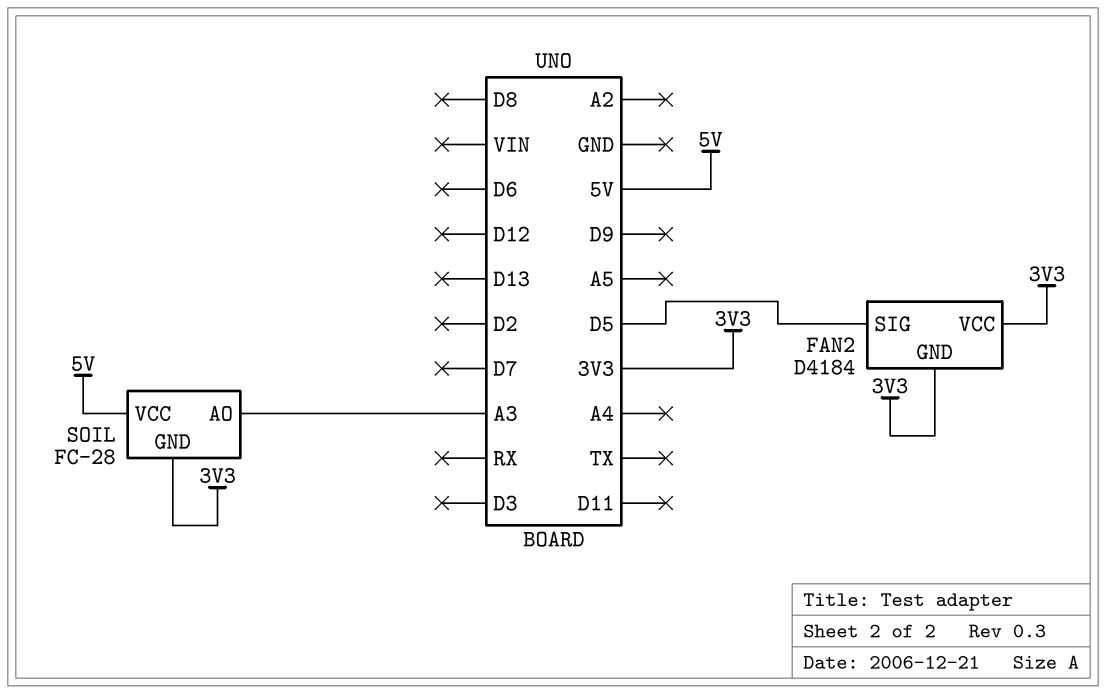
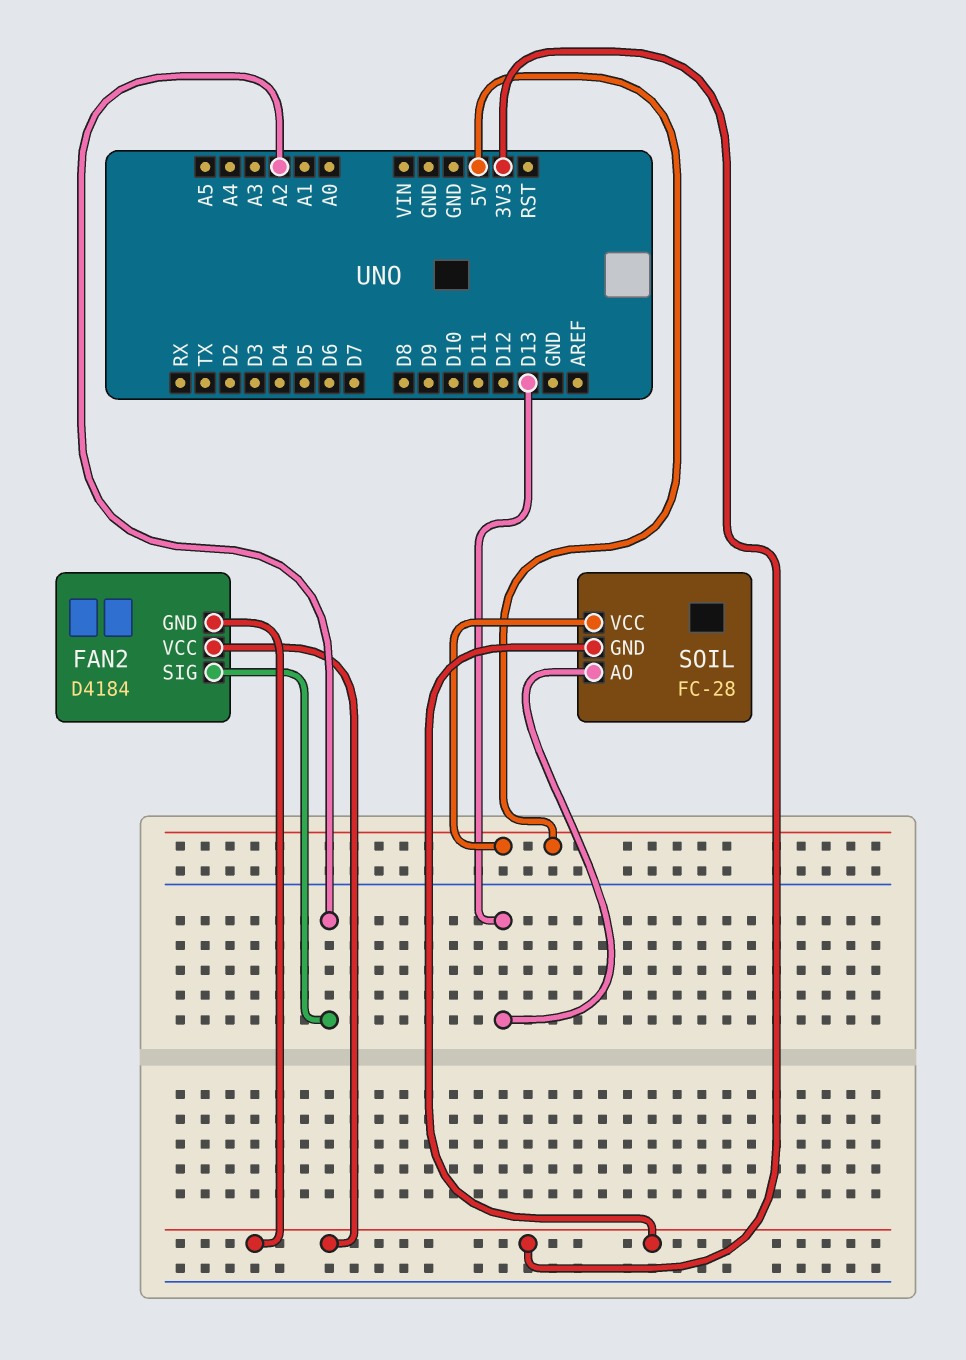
FAN2 pin SIG: D5 -> A2
SOIL pin AO: A3 -> D13

